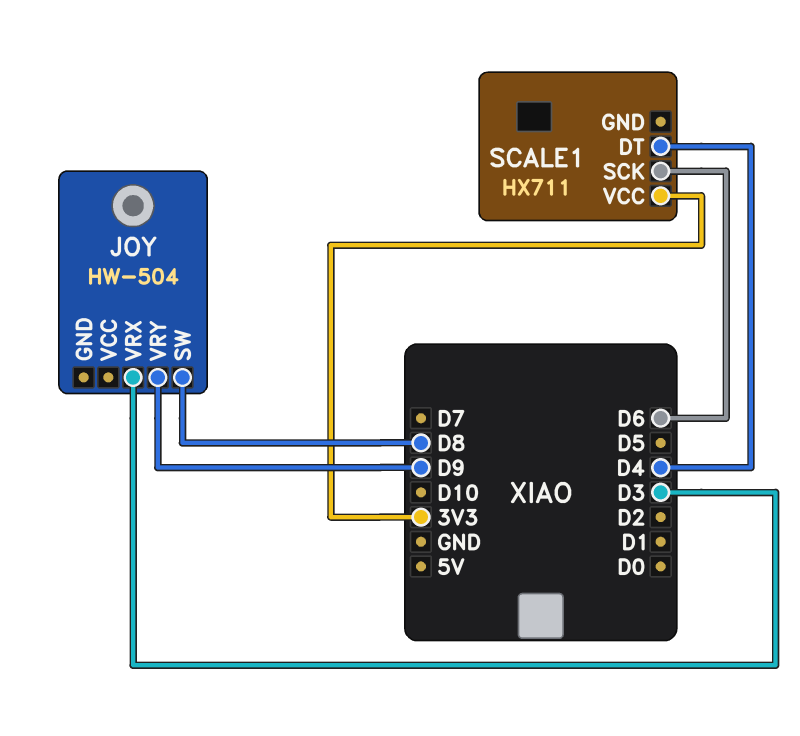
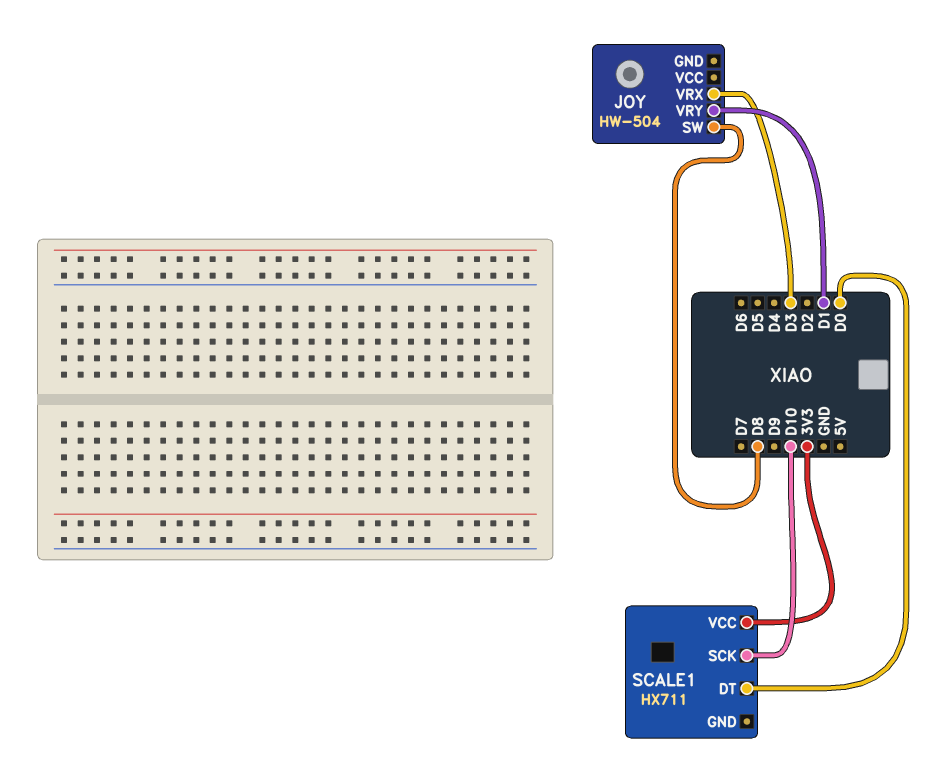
JOY pin VRY: D9 -> D1
SCALE1 pin DT: D4 -> D0
SCALE1 pin SCK: D6 -> D10

